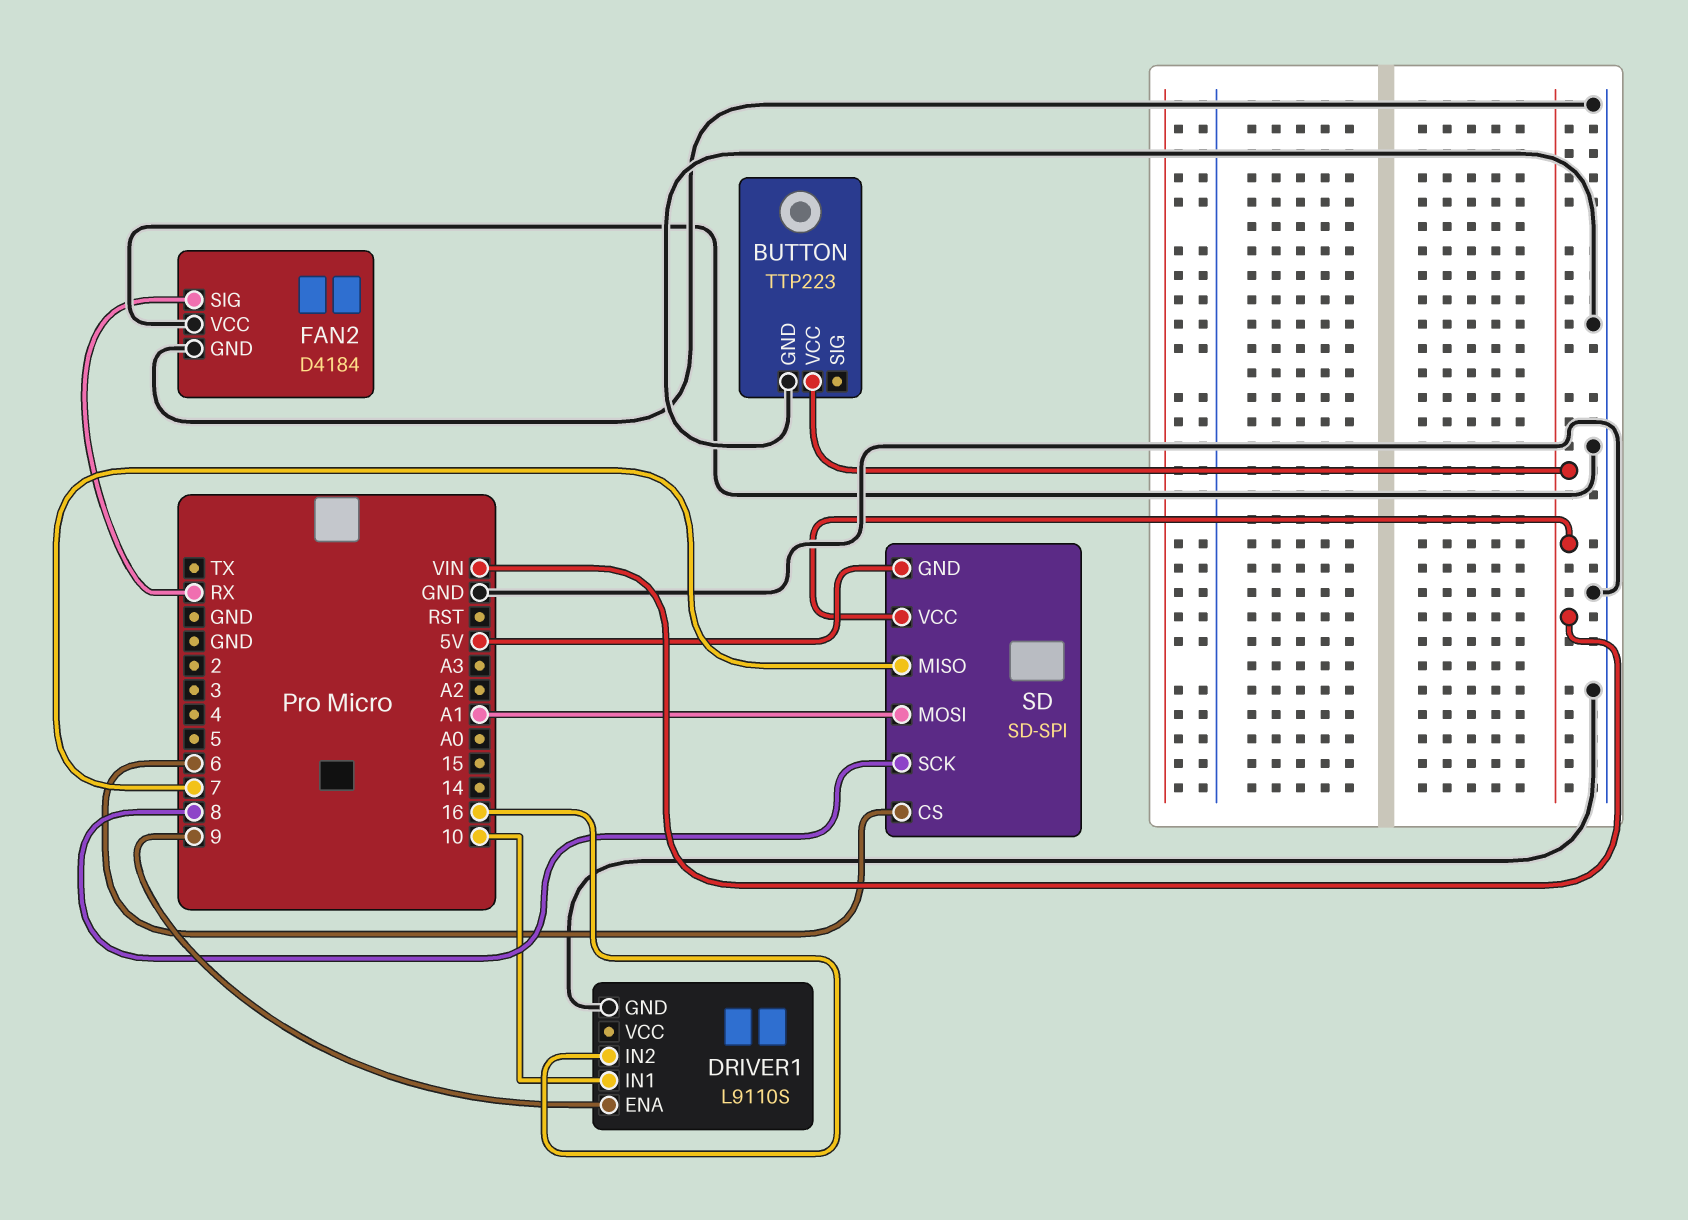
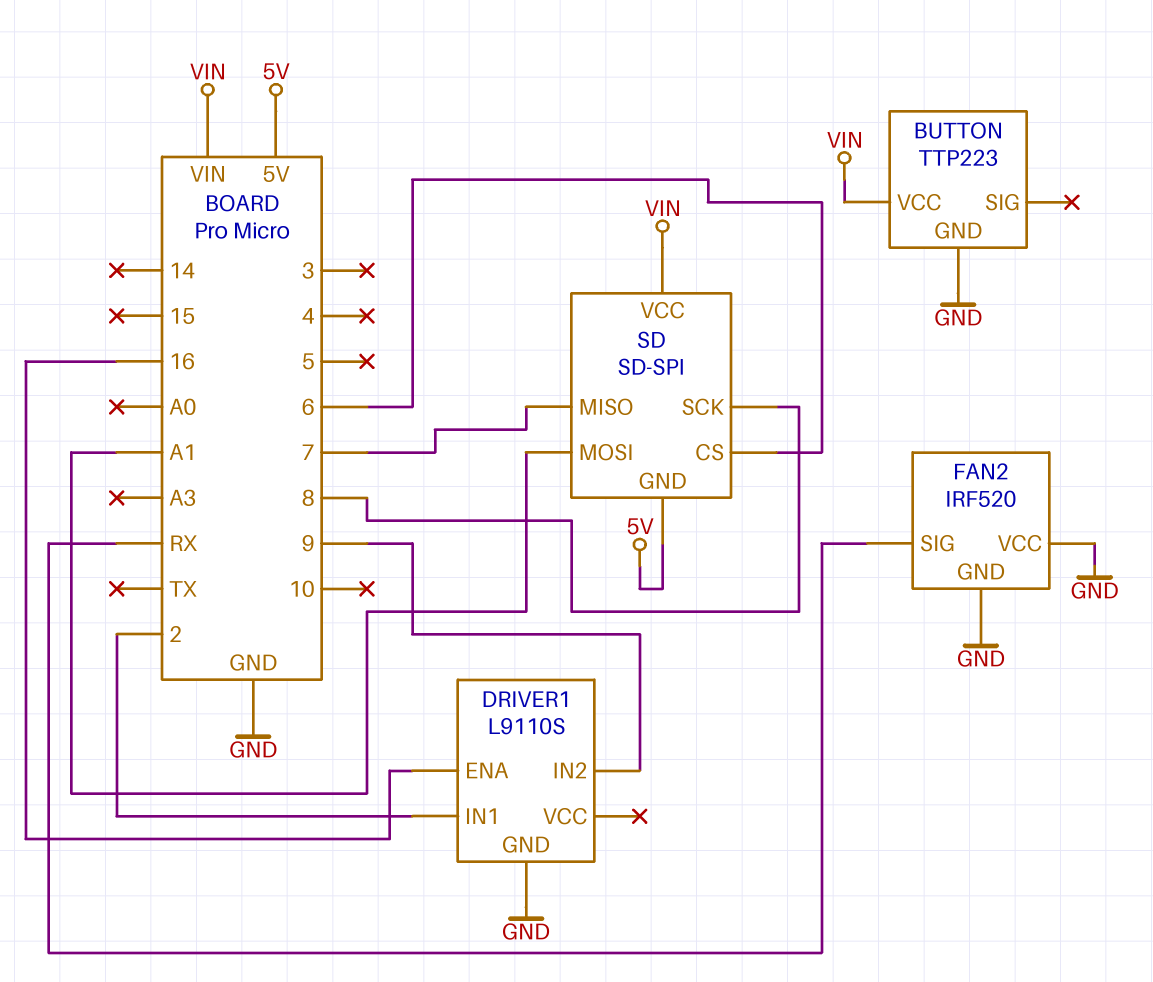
DRIVER1 pin ENA: 9 -> 16
DRIVER1 pin IN1: 10 -> 2
DRIVER1 pin IN2: 16 -> 9
FAN2: D4184 -> IRF520

